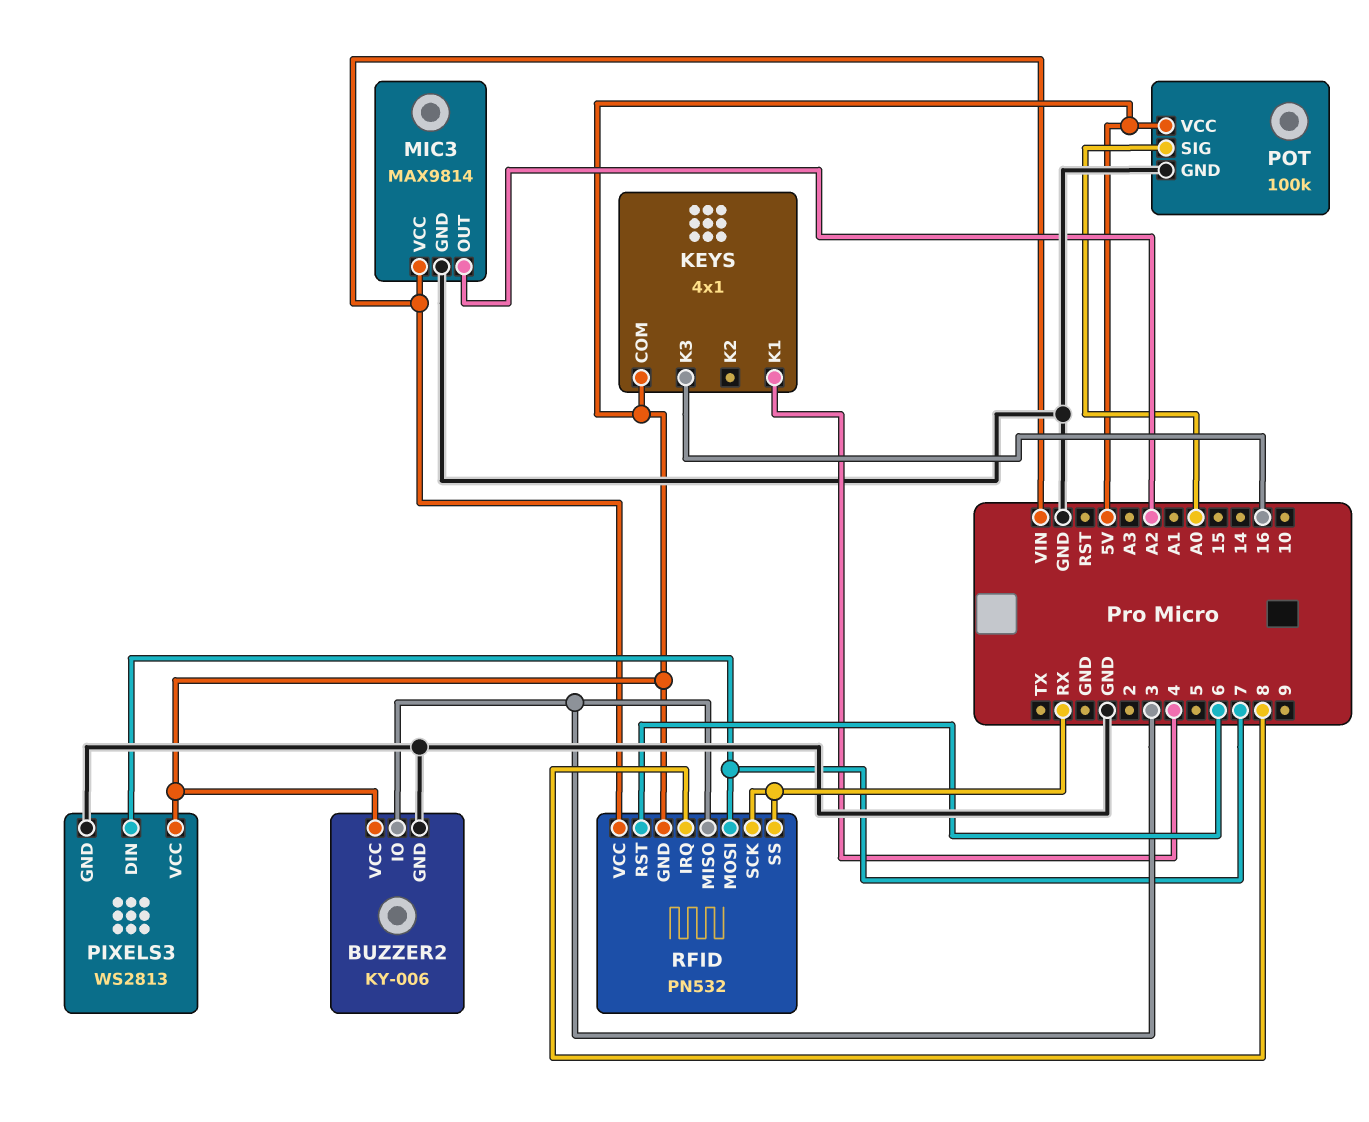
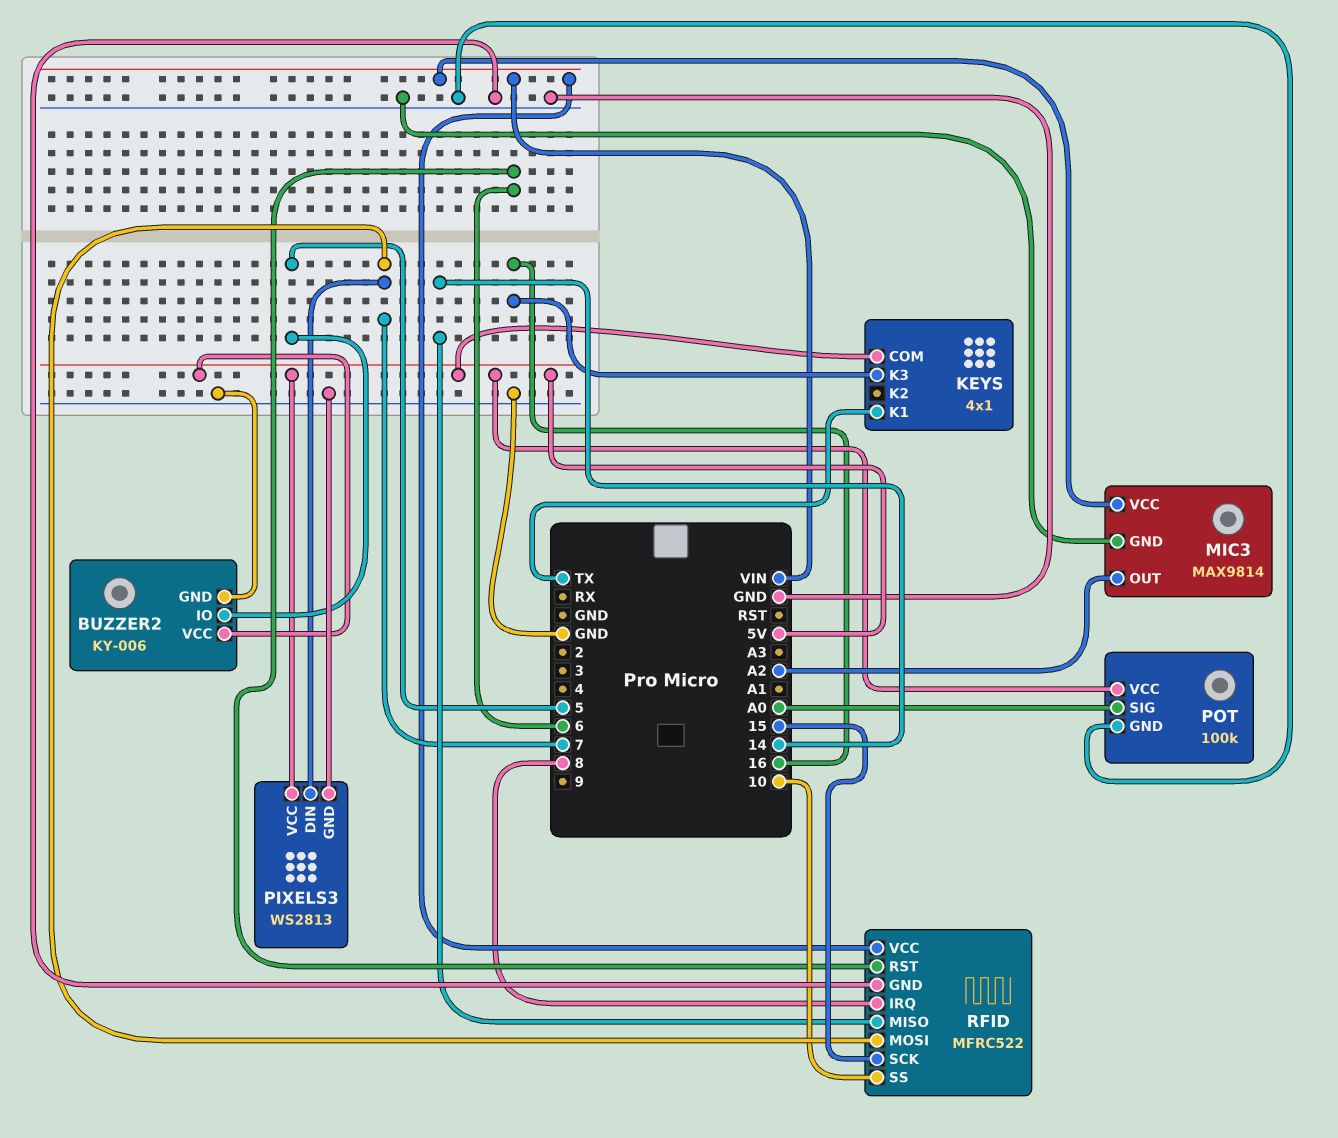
BUZZER2 pin IO: 3 -> 5
KEYS pin K1: 4 -> TX
RFID: PN532 -> MFRC522
RFID pin GND: 5V -> GND
RFID pin MISO: 3 -> 14
RFID pin SCK: RX -> 15
RFID pin SS: RX -> 10

